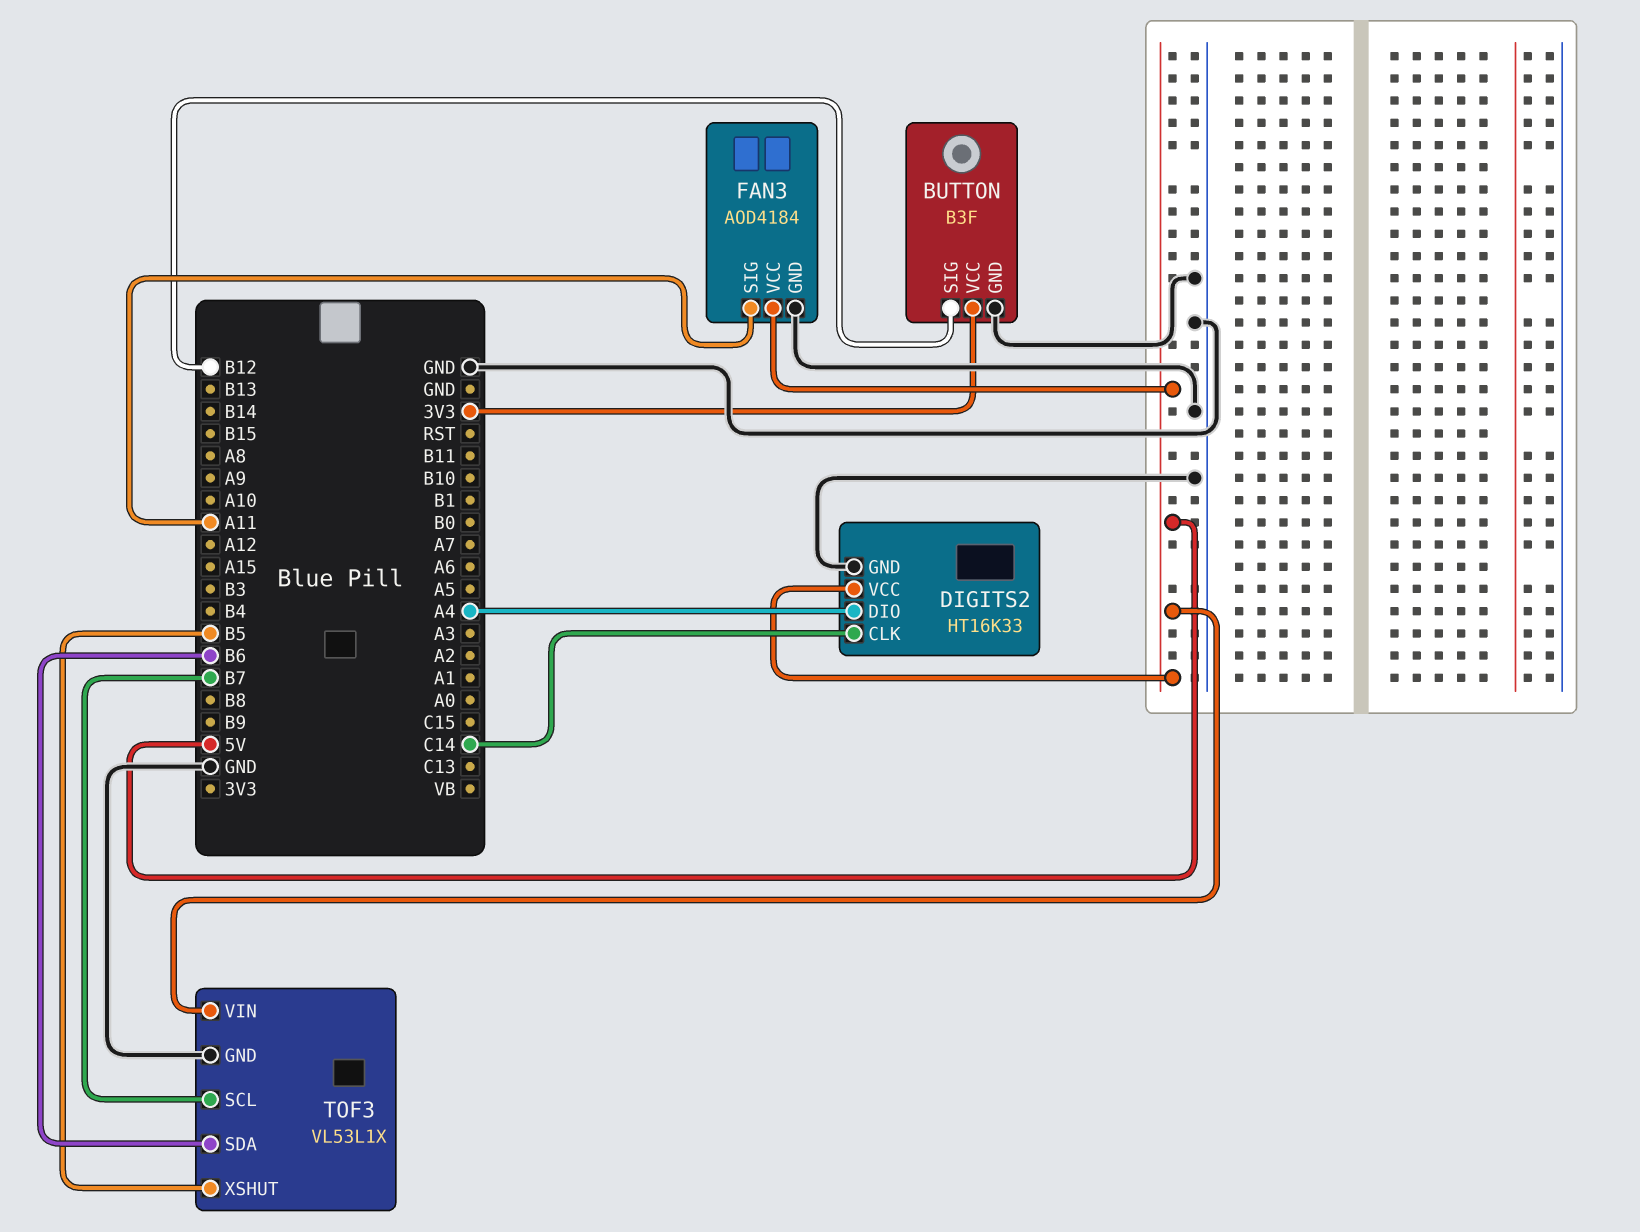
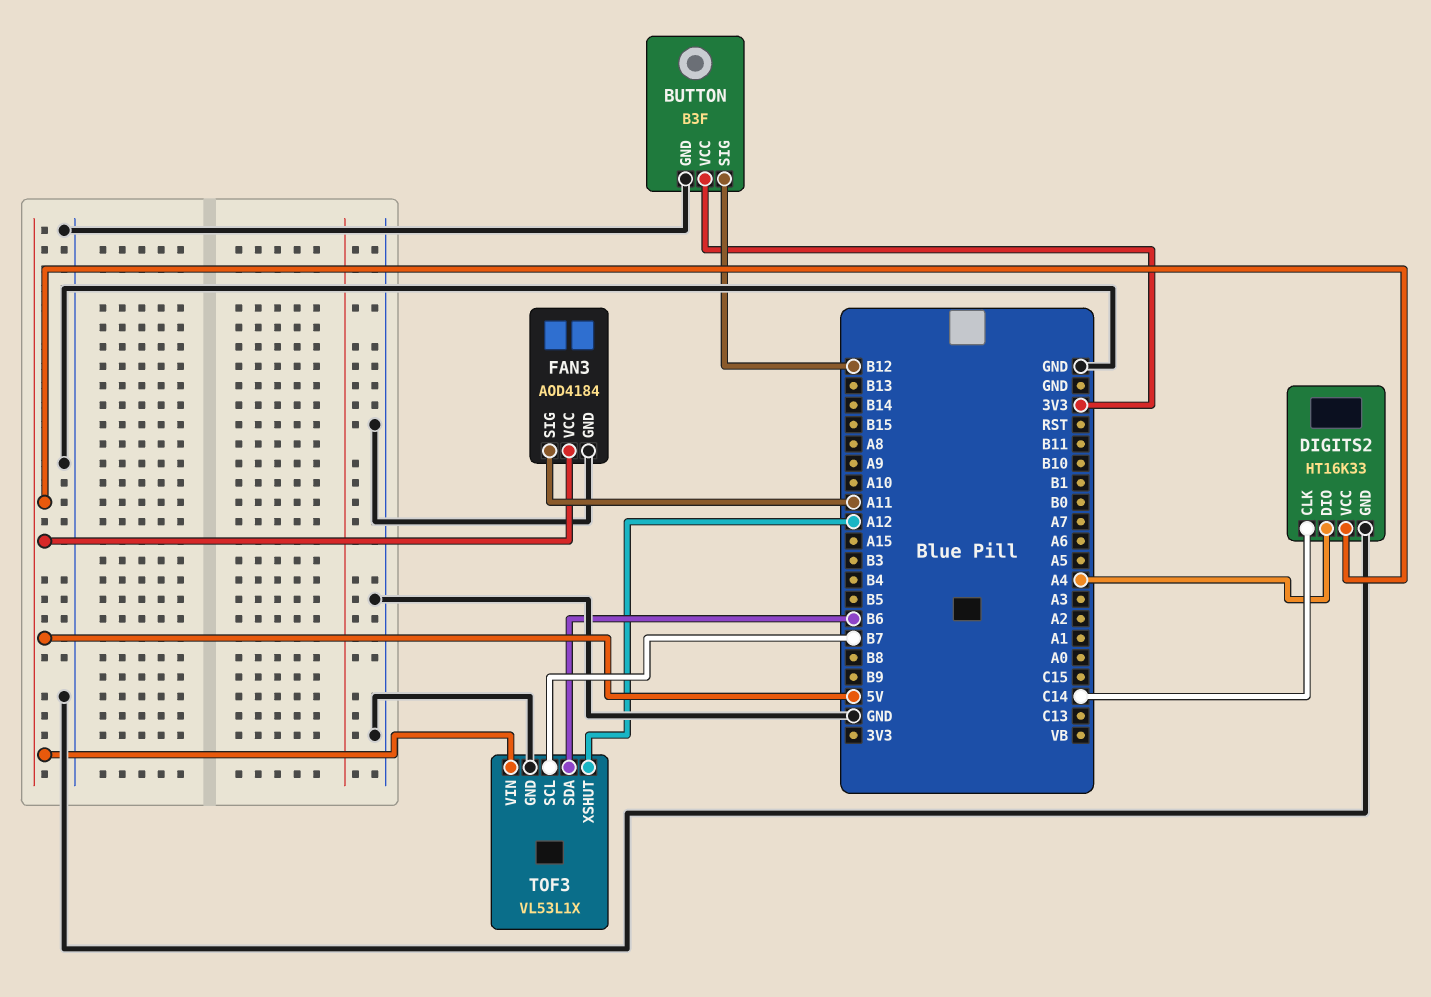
TOF3 pin XSHUT: B5 -> A12

